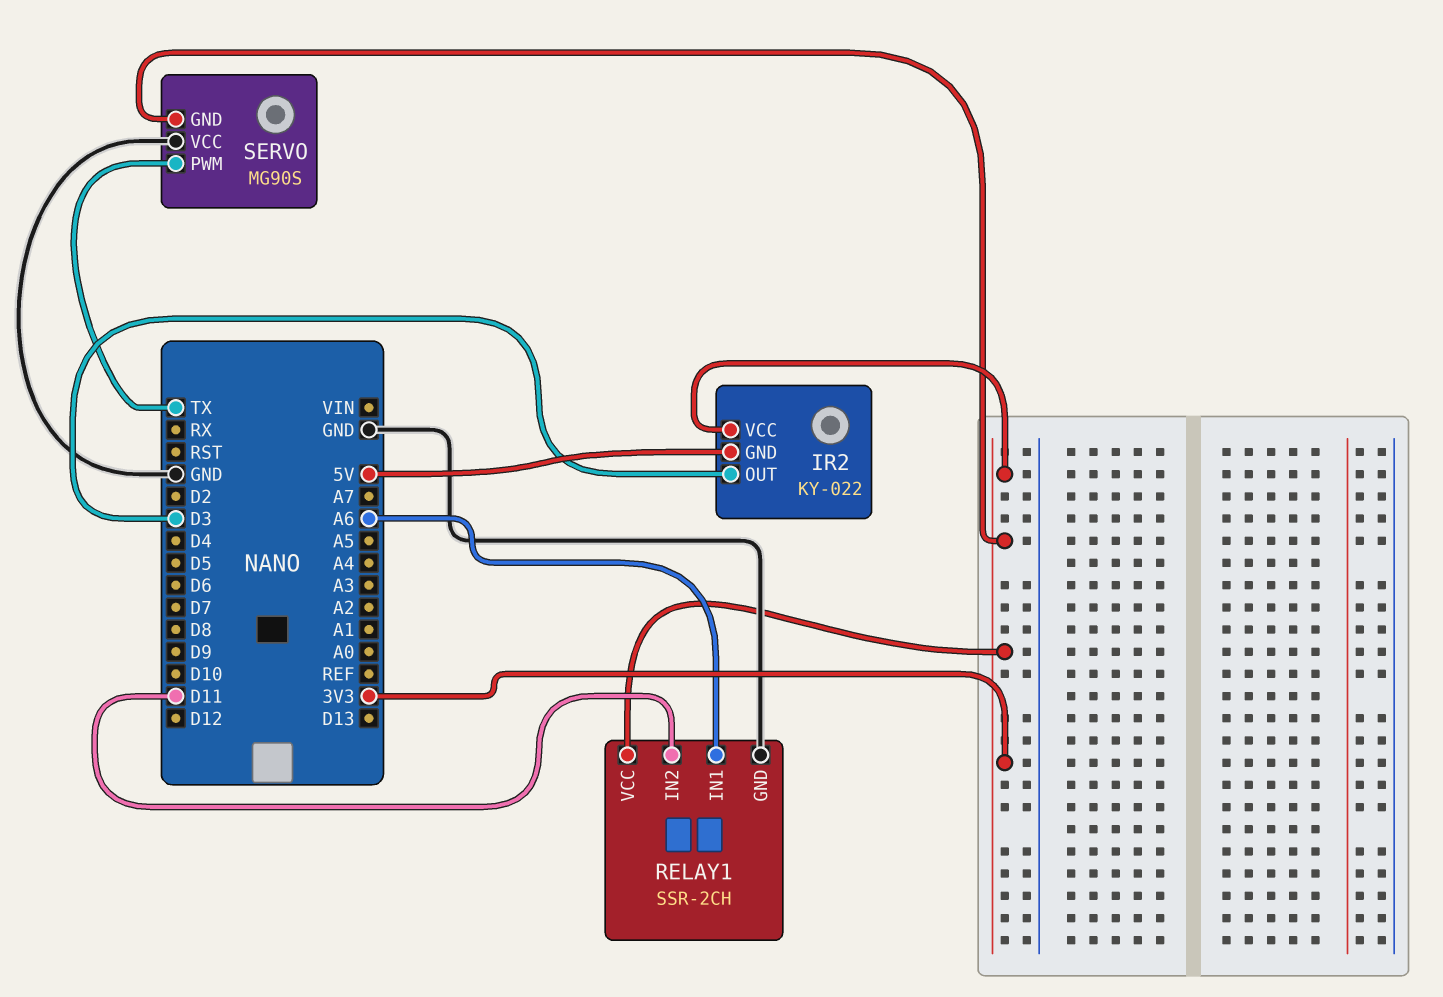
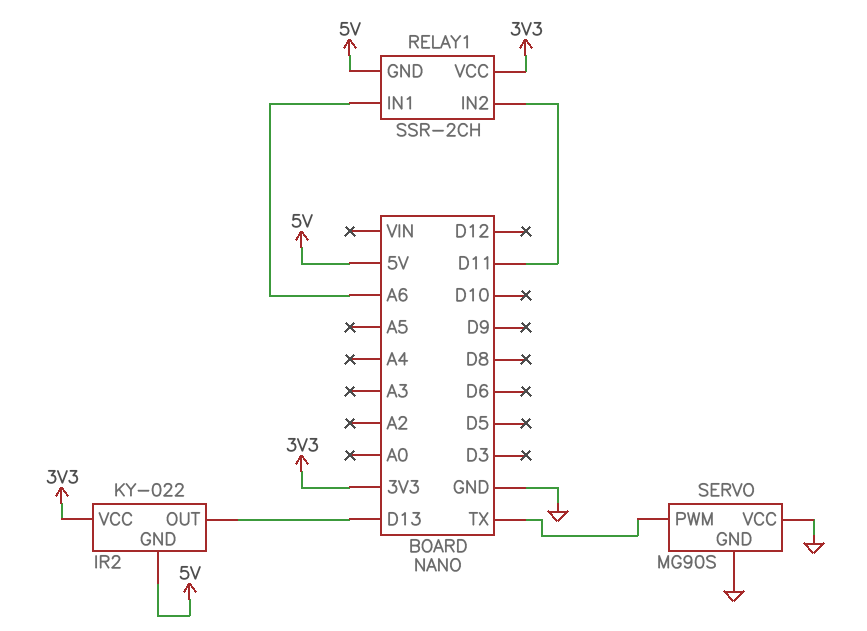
IR2 pin OUT: D3 -> D13
RELAY1 pin GND: GND -> 5V
SERVO pin GND: 3V3 -> GND

